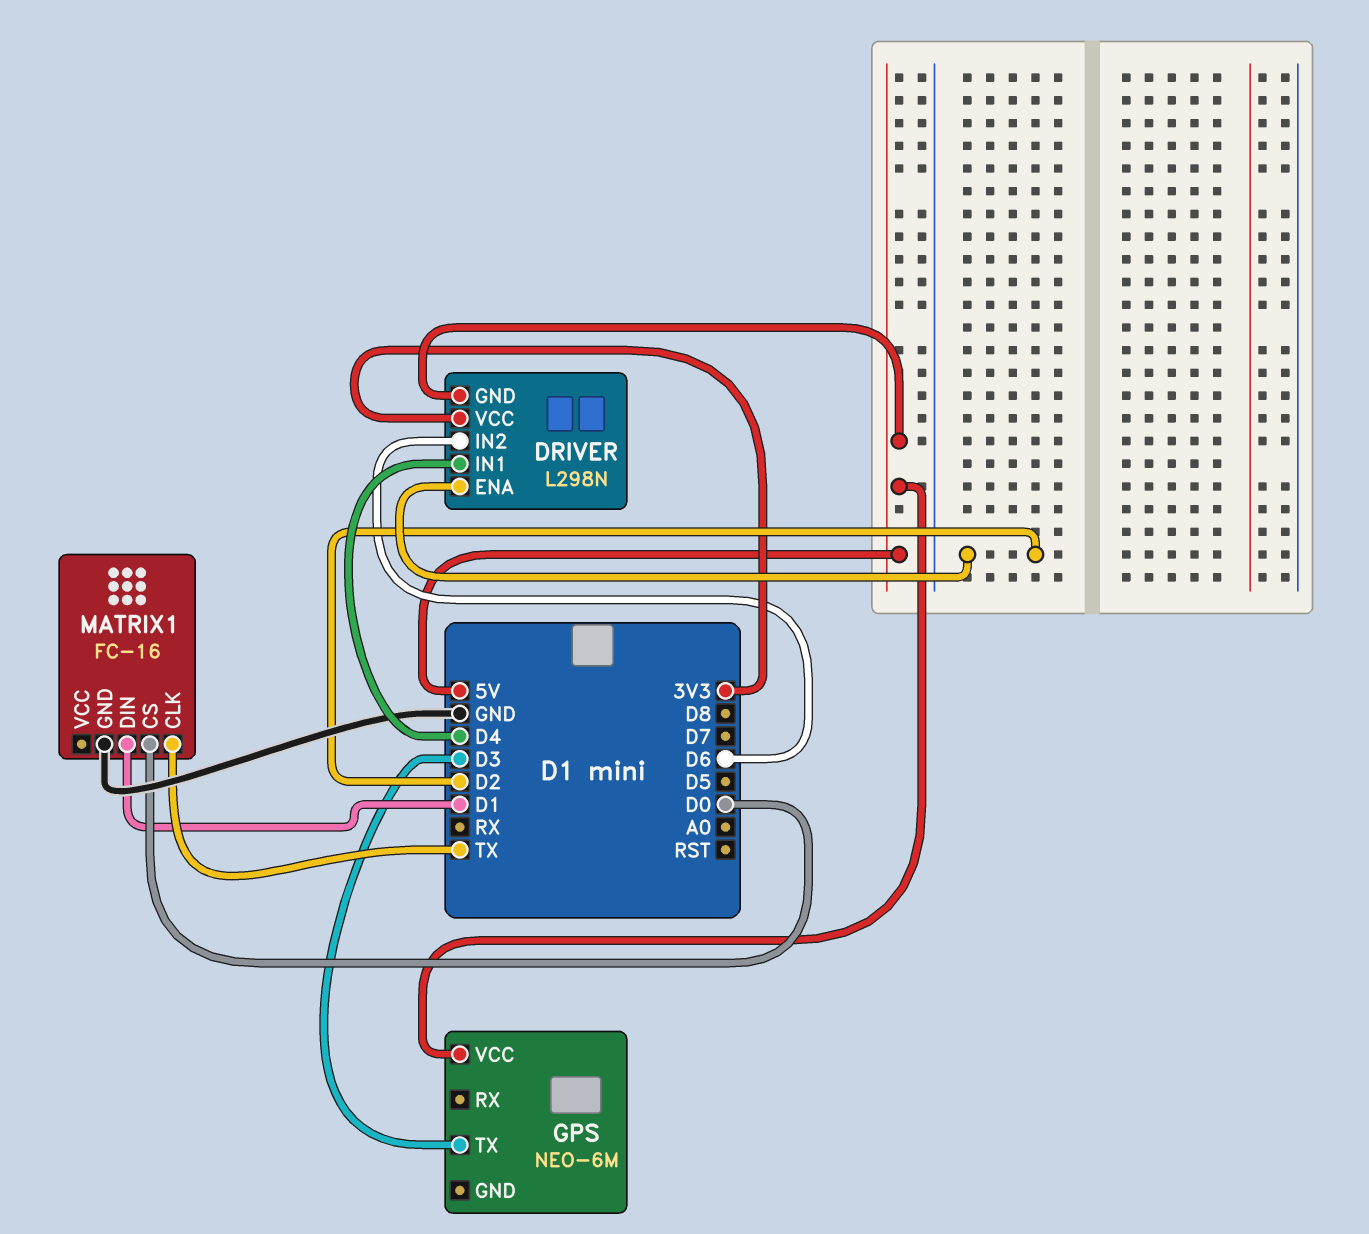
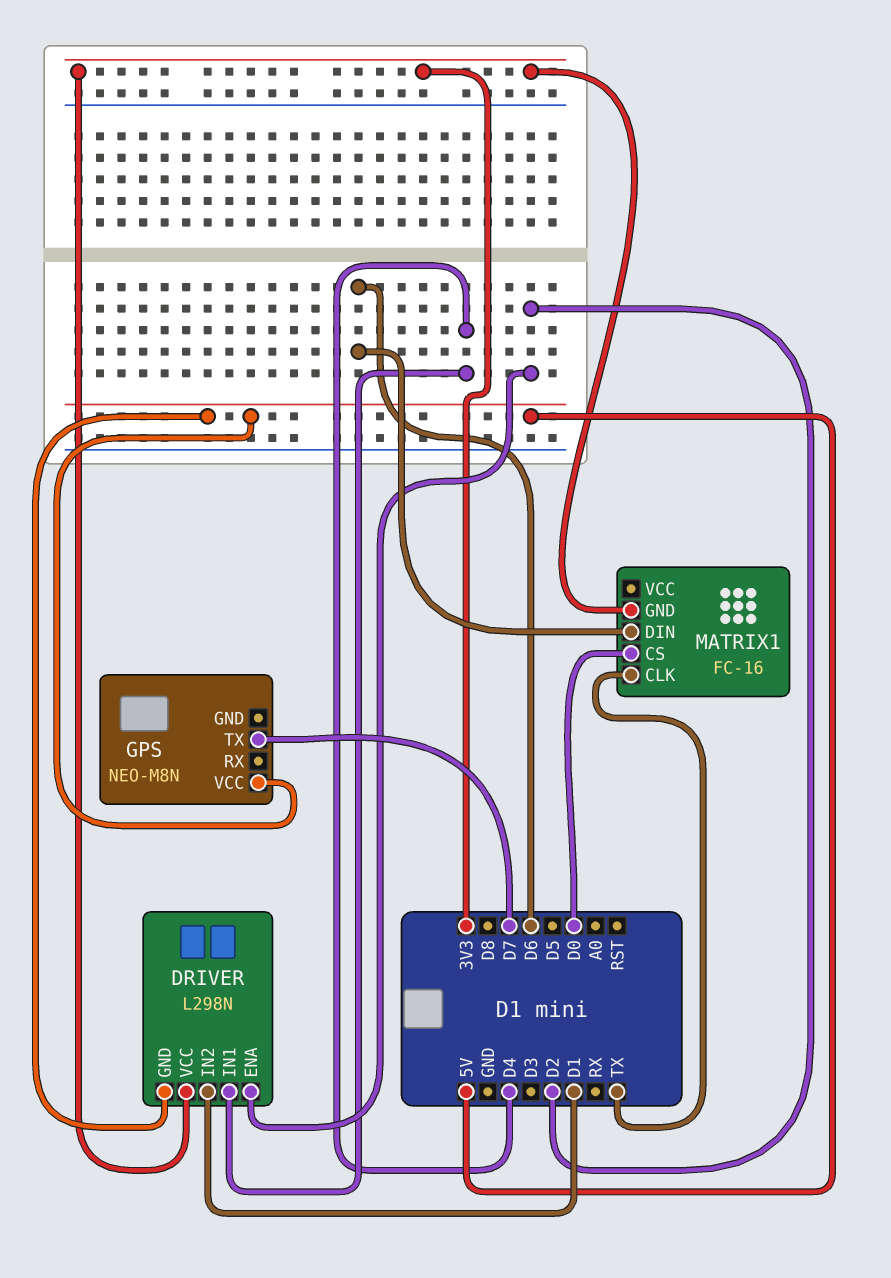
DRIVER pin IN2: D6 -> D1
GPS: NEO-6M -> NEO-M8N
GPS pin TX: D3 -> D7
MATRIX1 pin DIN: D1 -> D6
MATRIX1 pin GND: GND -> 3V3

